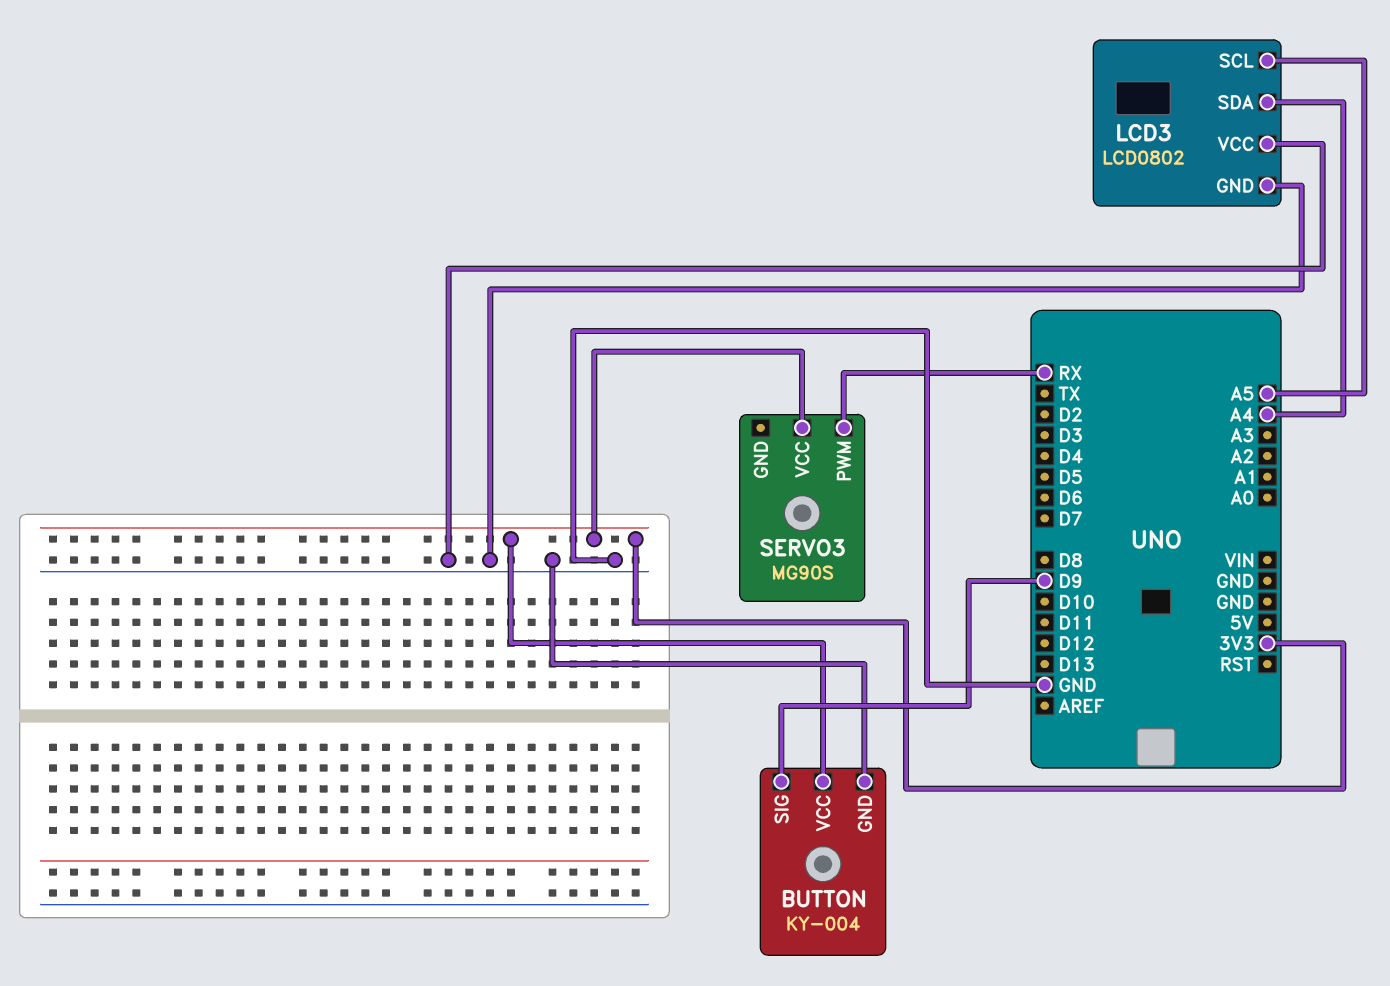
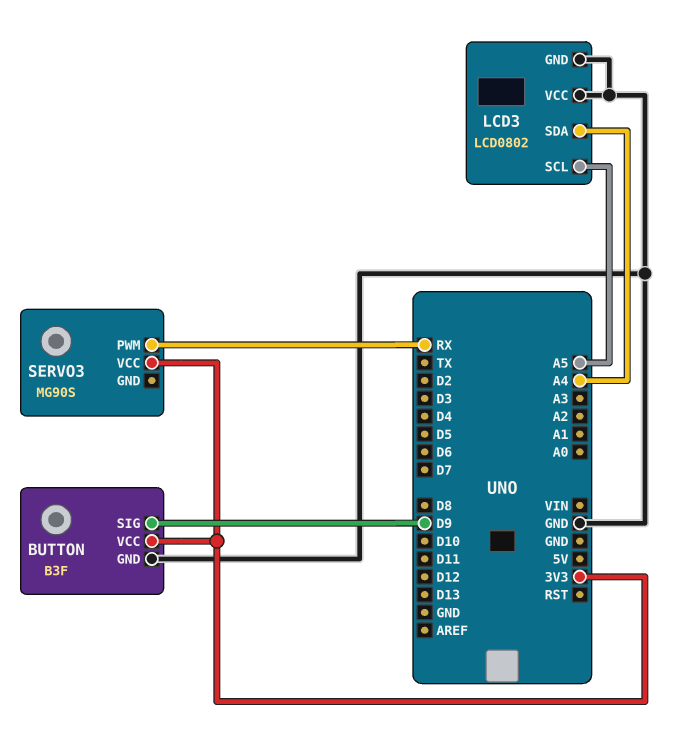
BUTTON: KY-004 -> B3F

